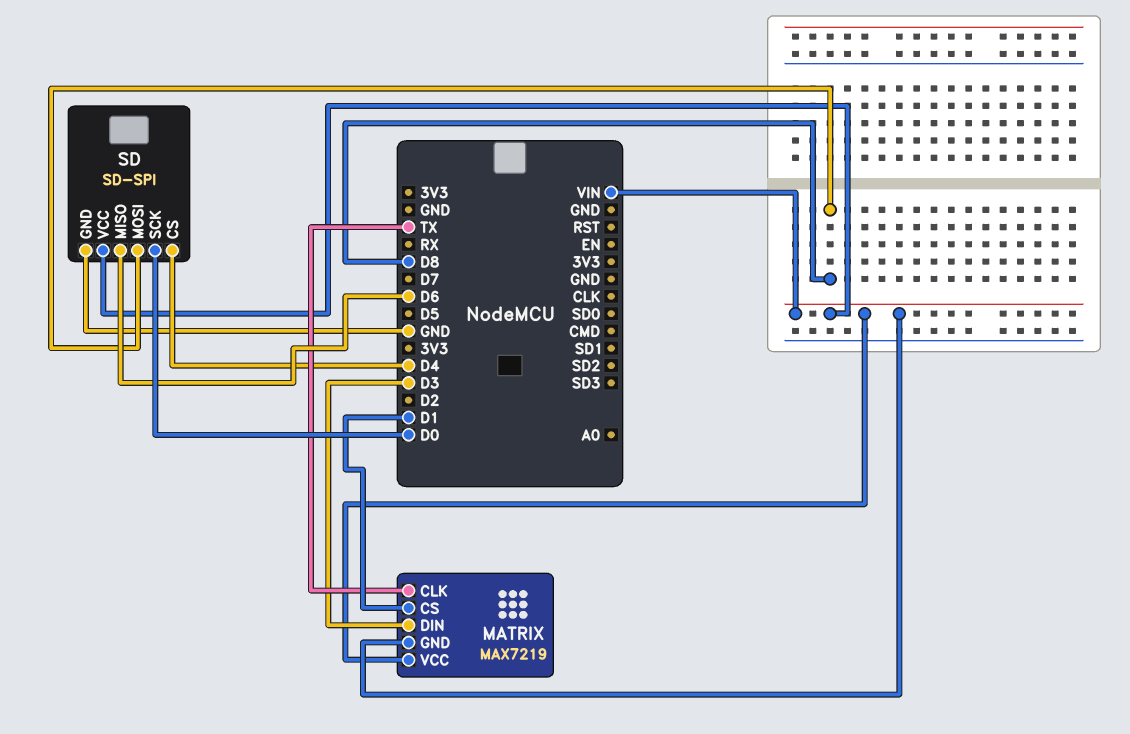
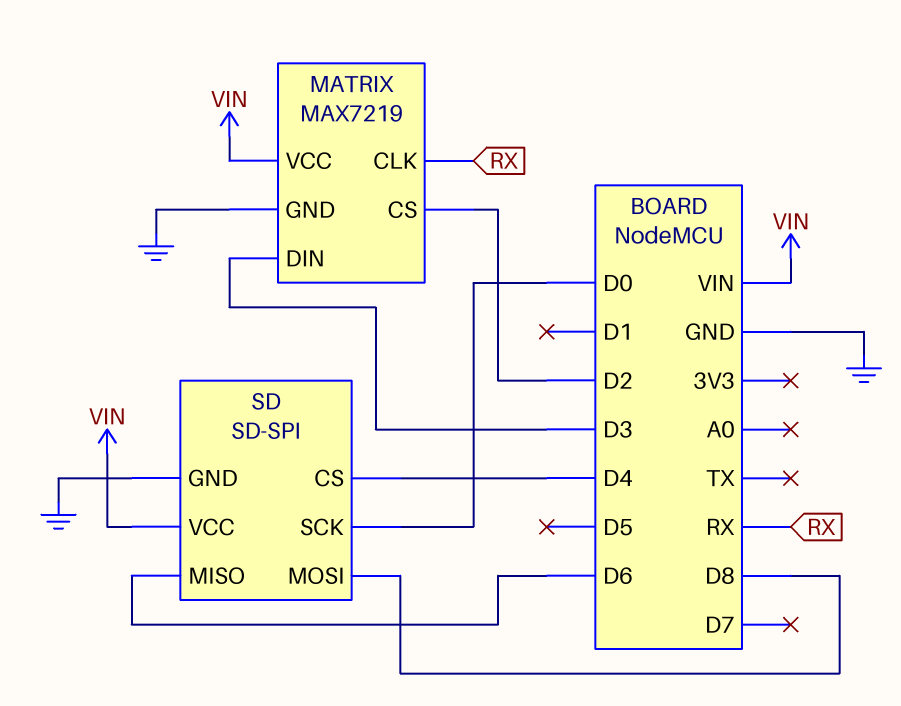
MATRIX pin CLK: TX -> RX
MATRIX pin CS: D1 -> D2
MATRIX pin GND: VIN -> GND

